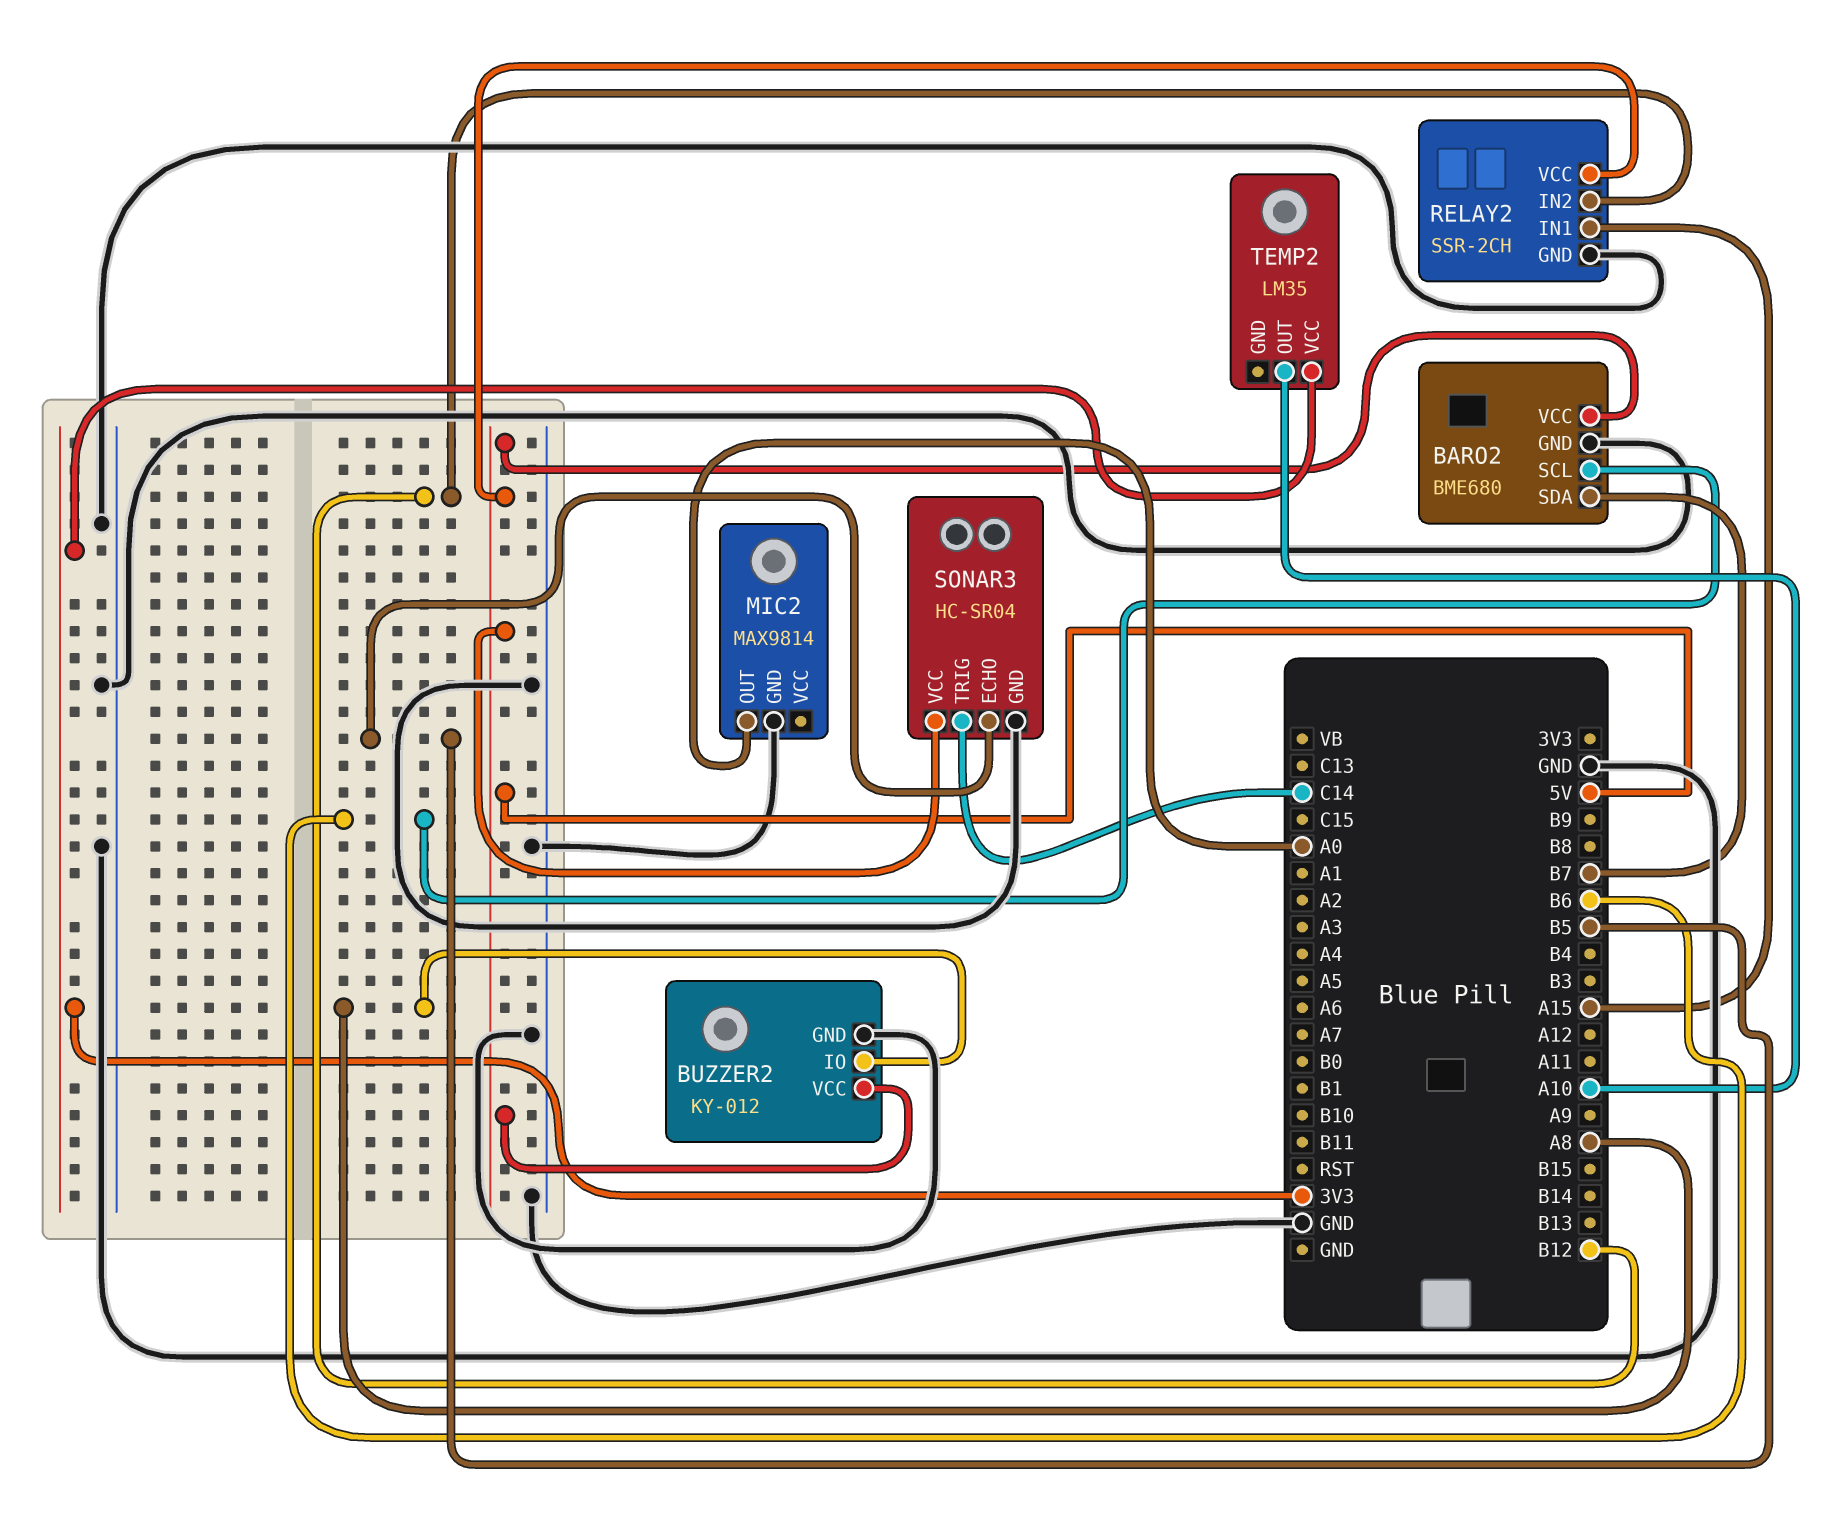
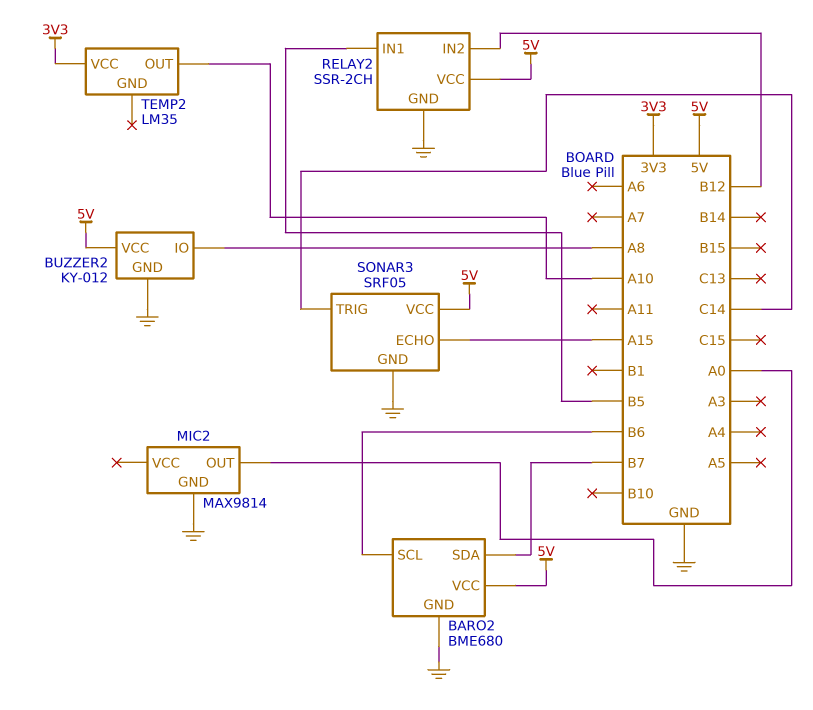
RELAY2 pin IN1: A15 -> B5
SONAR3: HC-SR04 -> SRF05
SONAR3 pin ECHO: B5 -> A15

